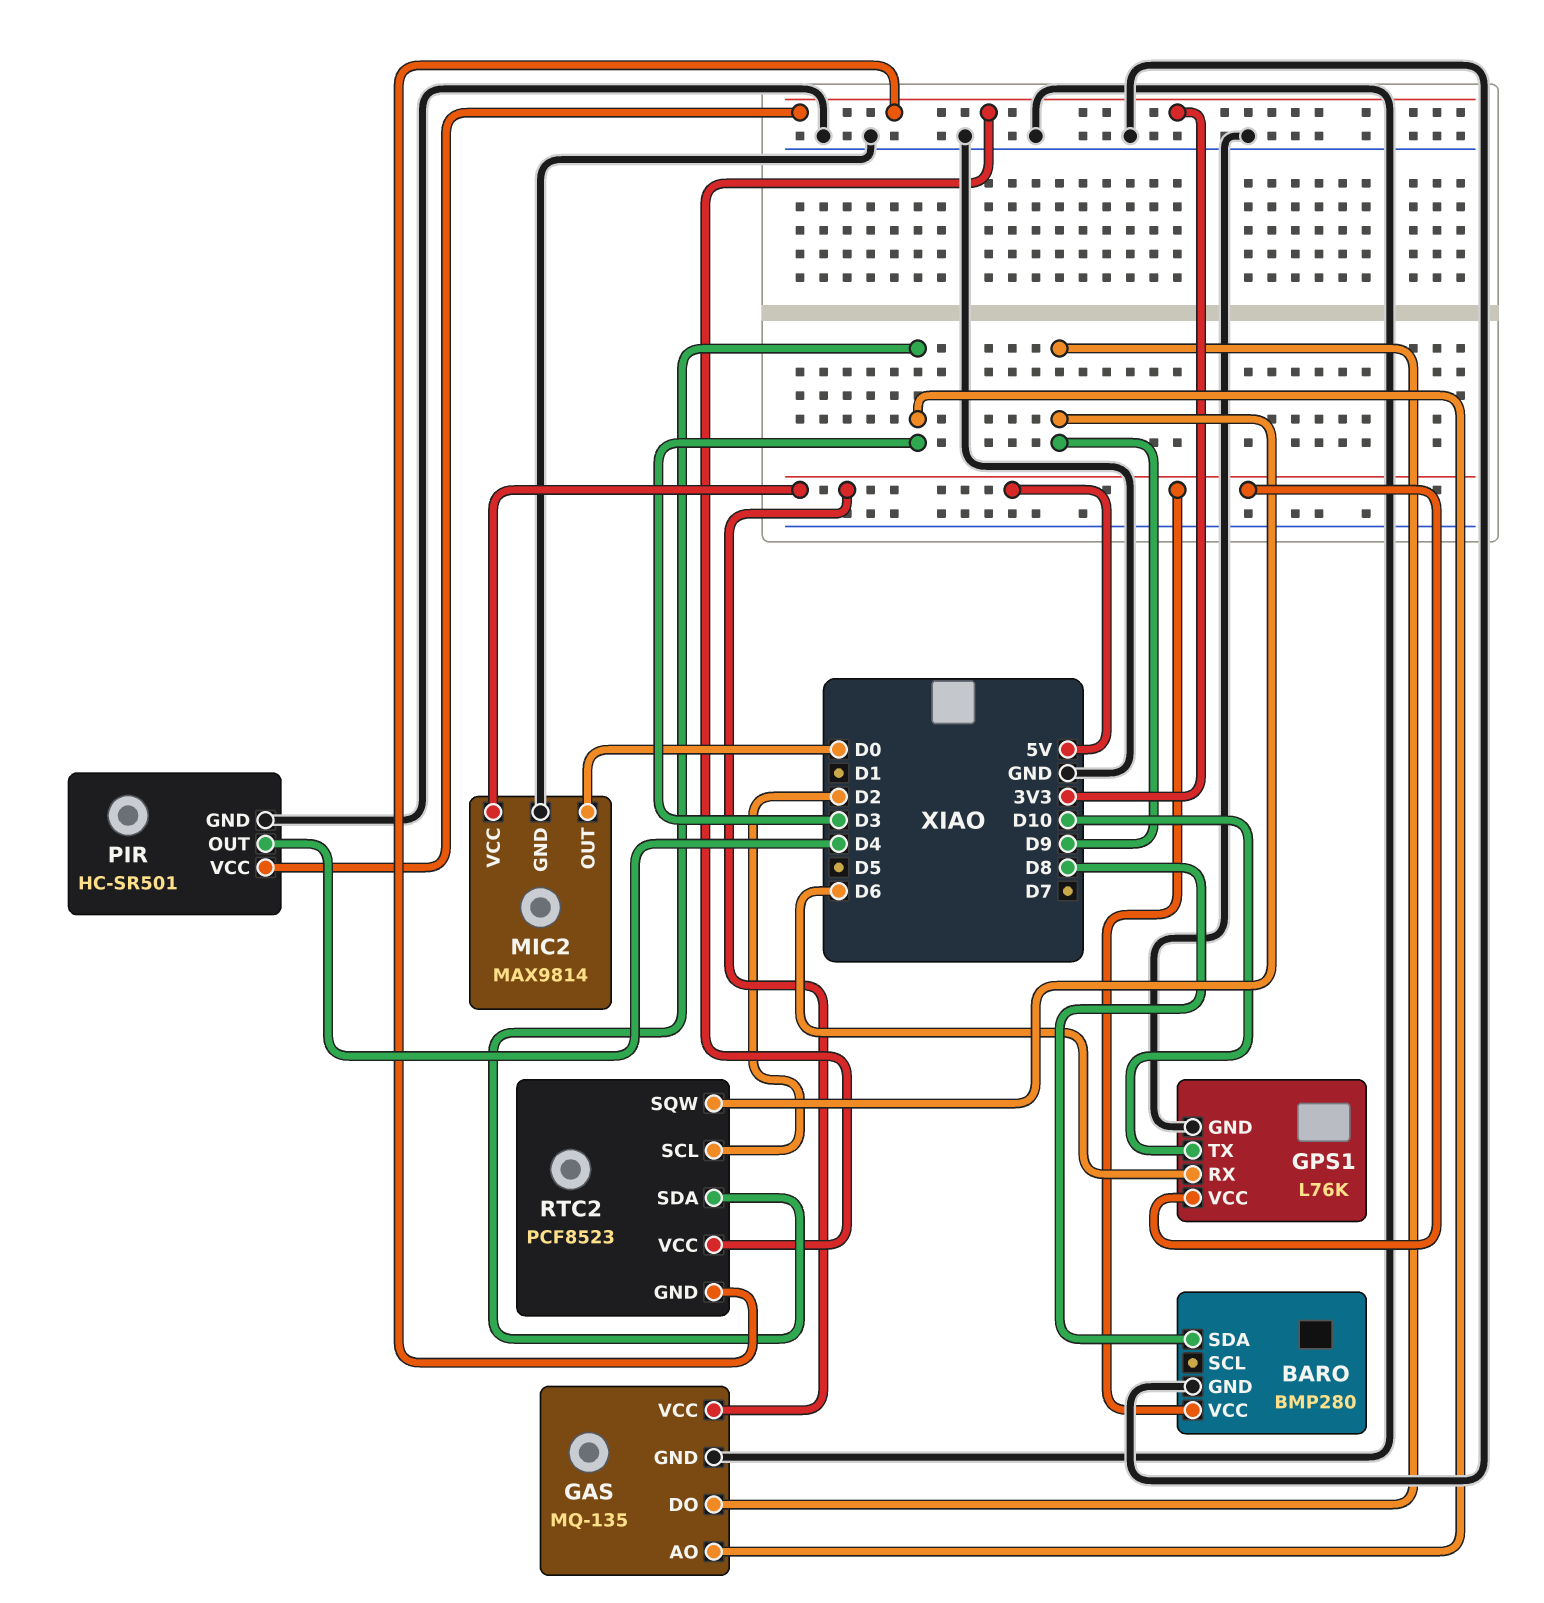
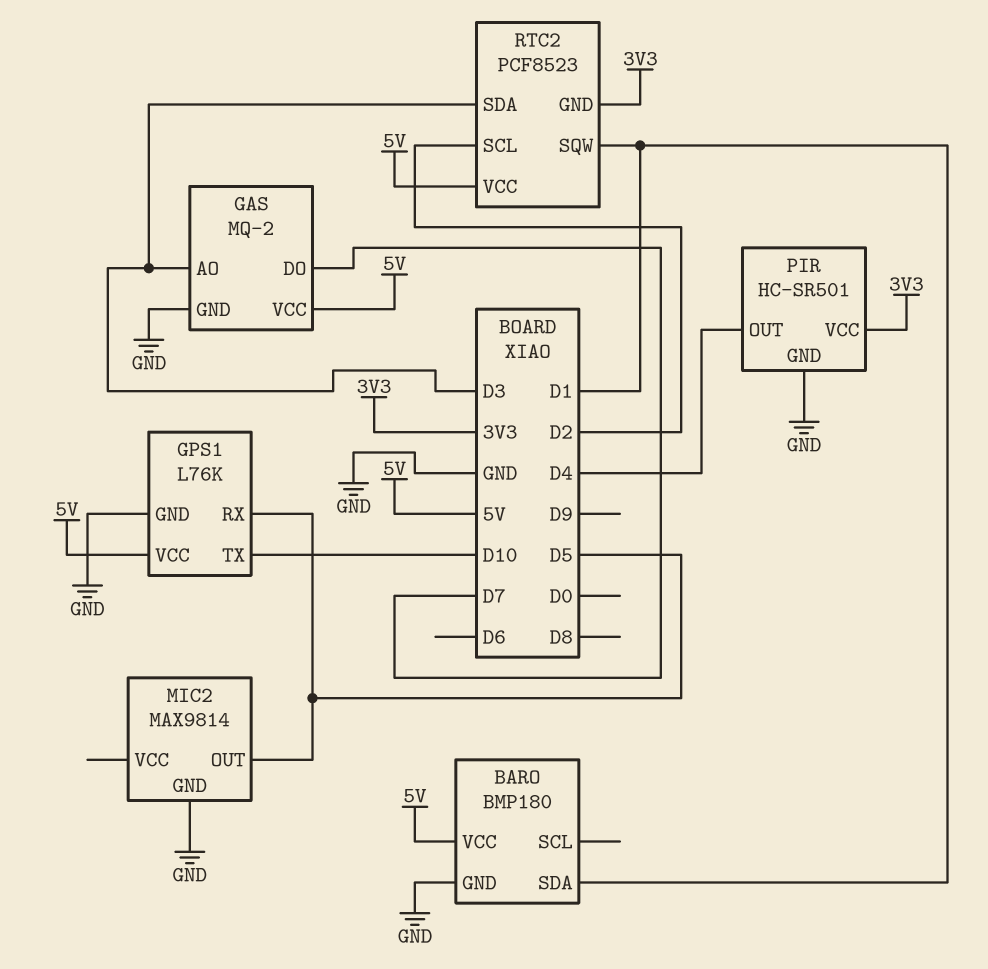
BARO: BMP280 -> BMP180
BARO pin SDA: D8 -> D1
GAS: MQ-135 -> MQ-2
GAS pin DO: D9 -> D7
GPS1 pin RX: D6 -> D5
MIC2 pin OUT: D0 -> D5
MIC2 pin VCC: 5V -> none
RTC2 pin SQW: D9 -> D1
RTC2 pin VCC: 3V3 -> 5V

